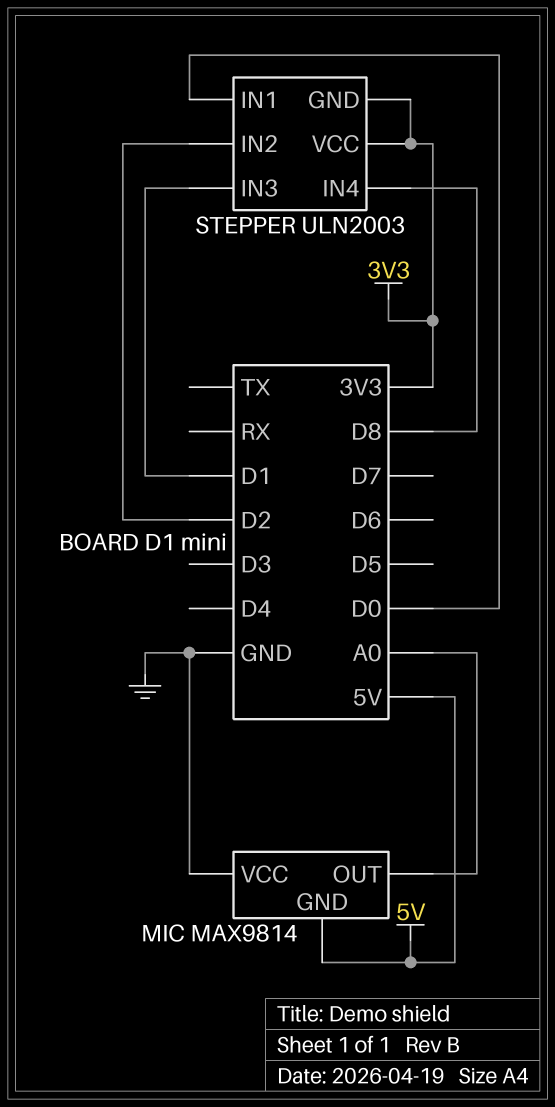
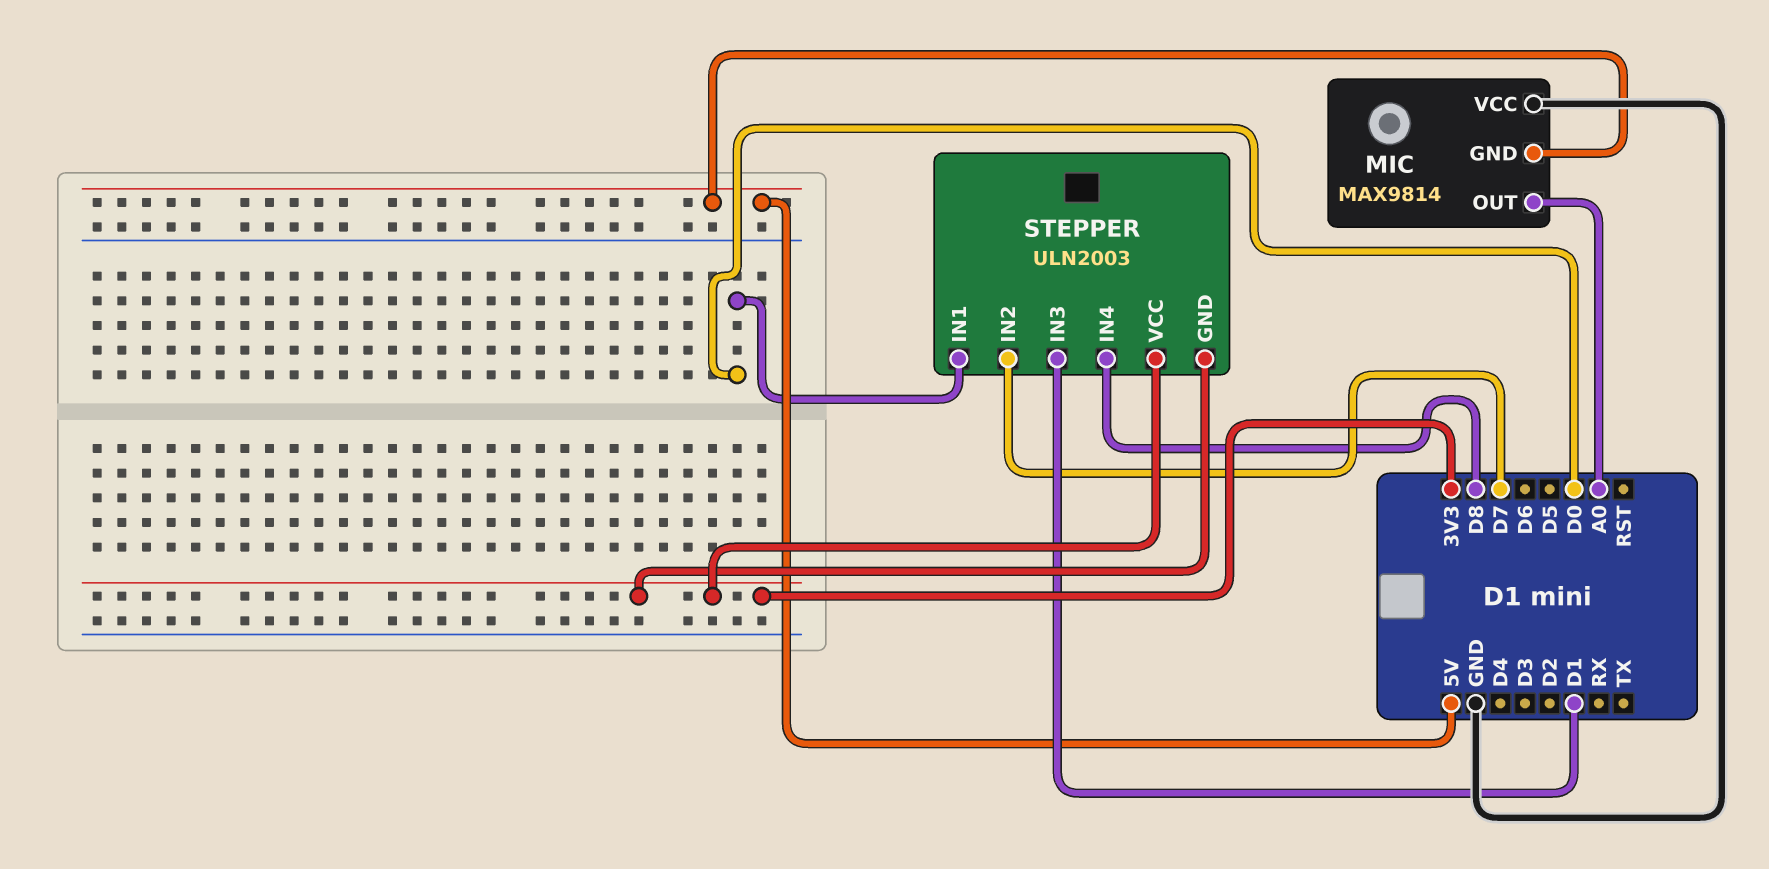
STEPPER pin IN2: D2 -> D7

